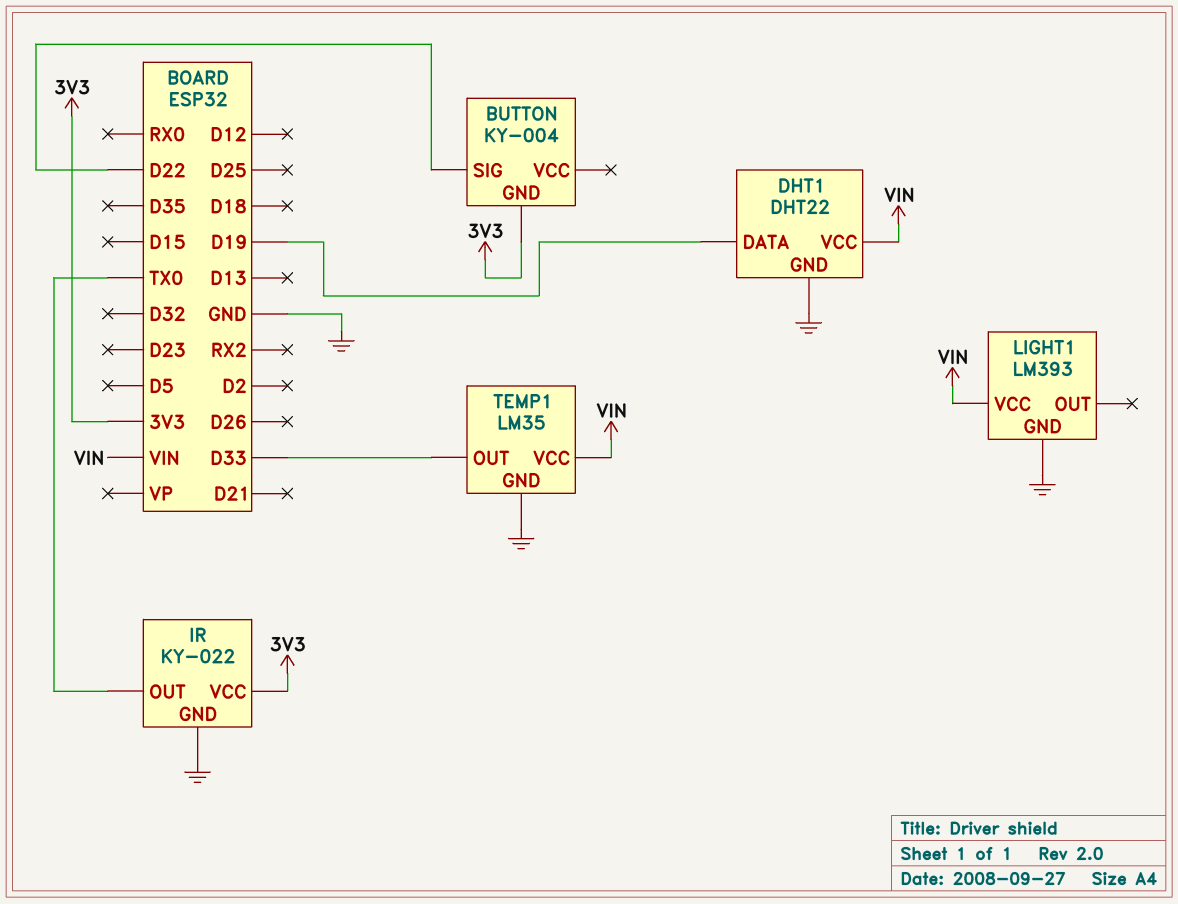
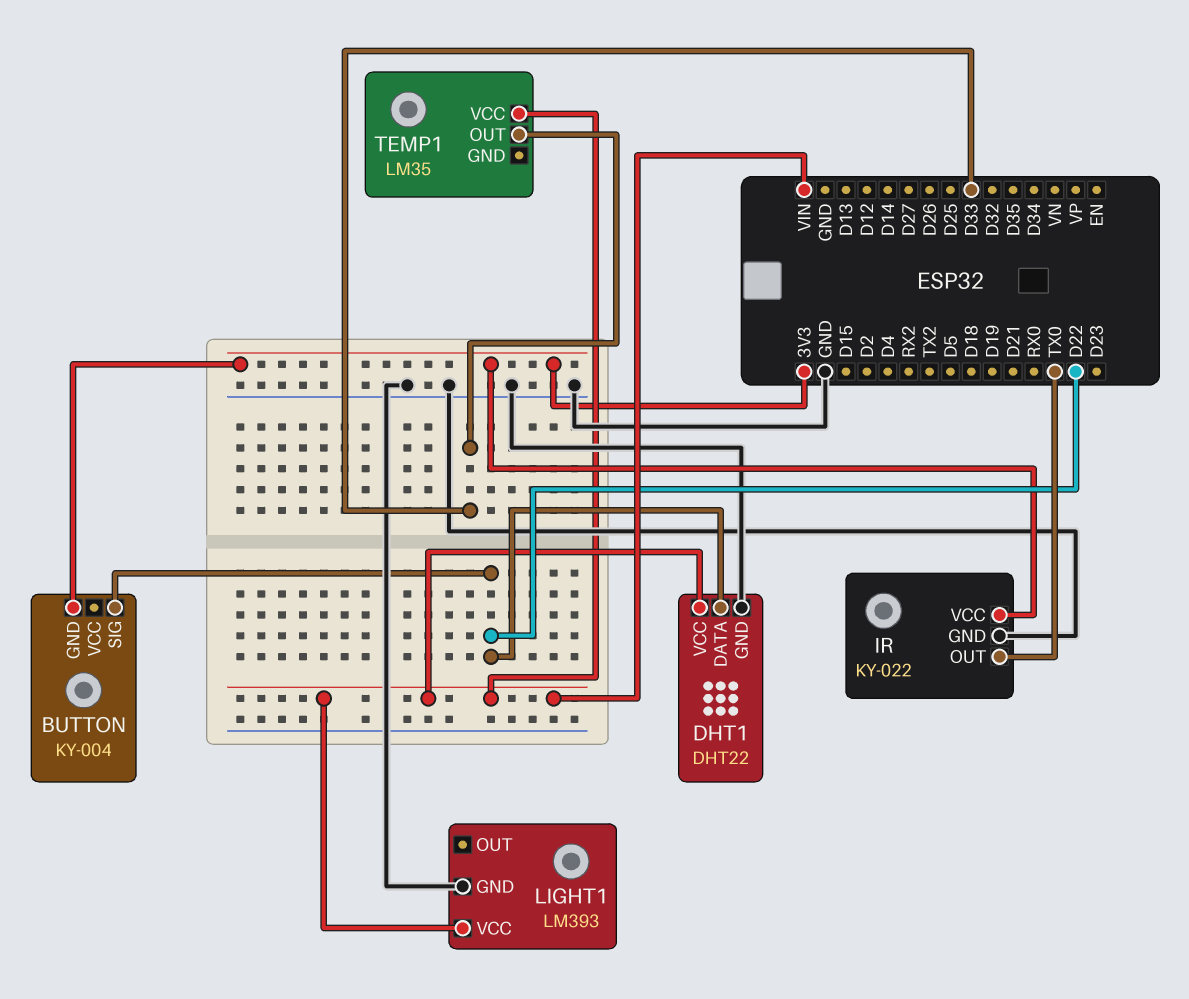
DHT1 pin DATA: D19 -> D22
TEMP1 pin GND: GND -> none

